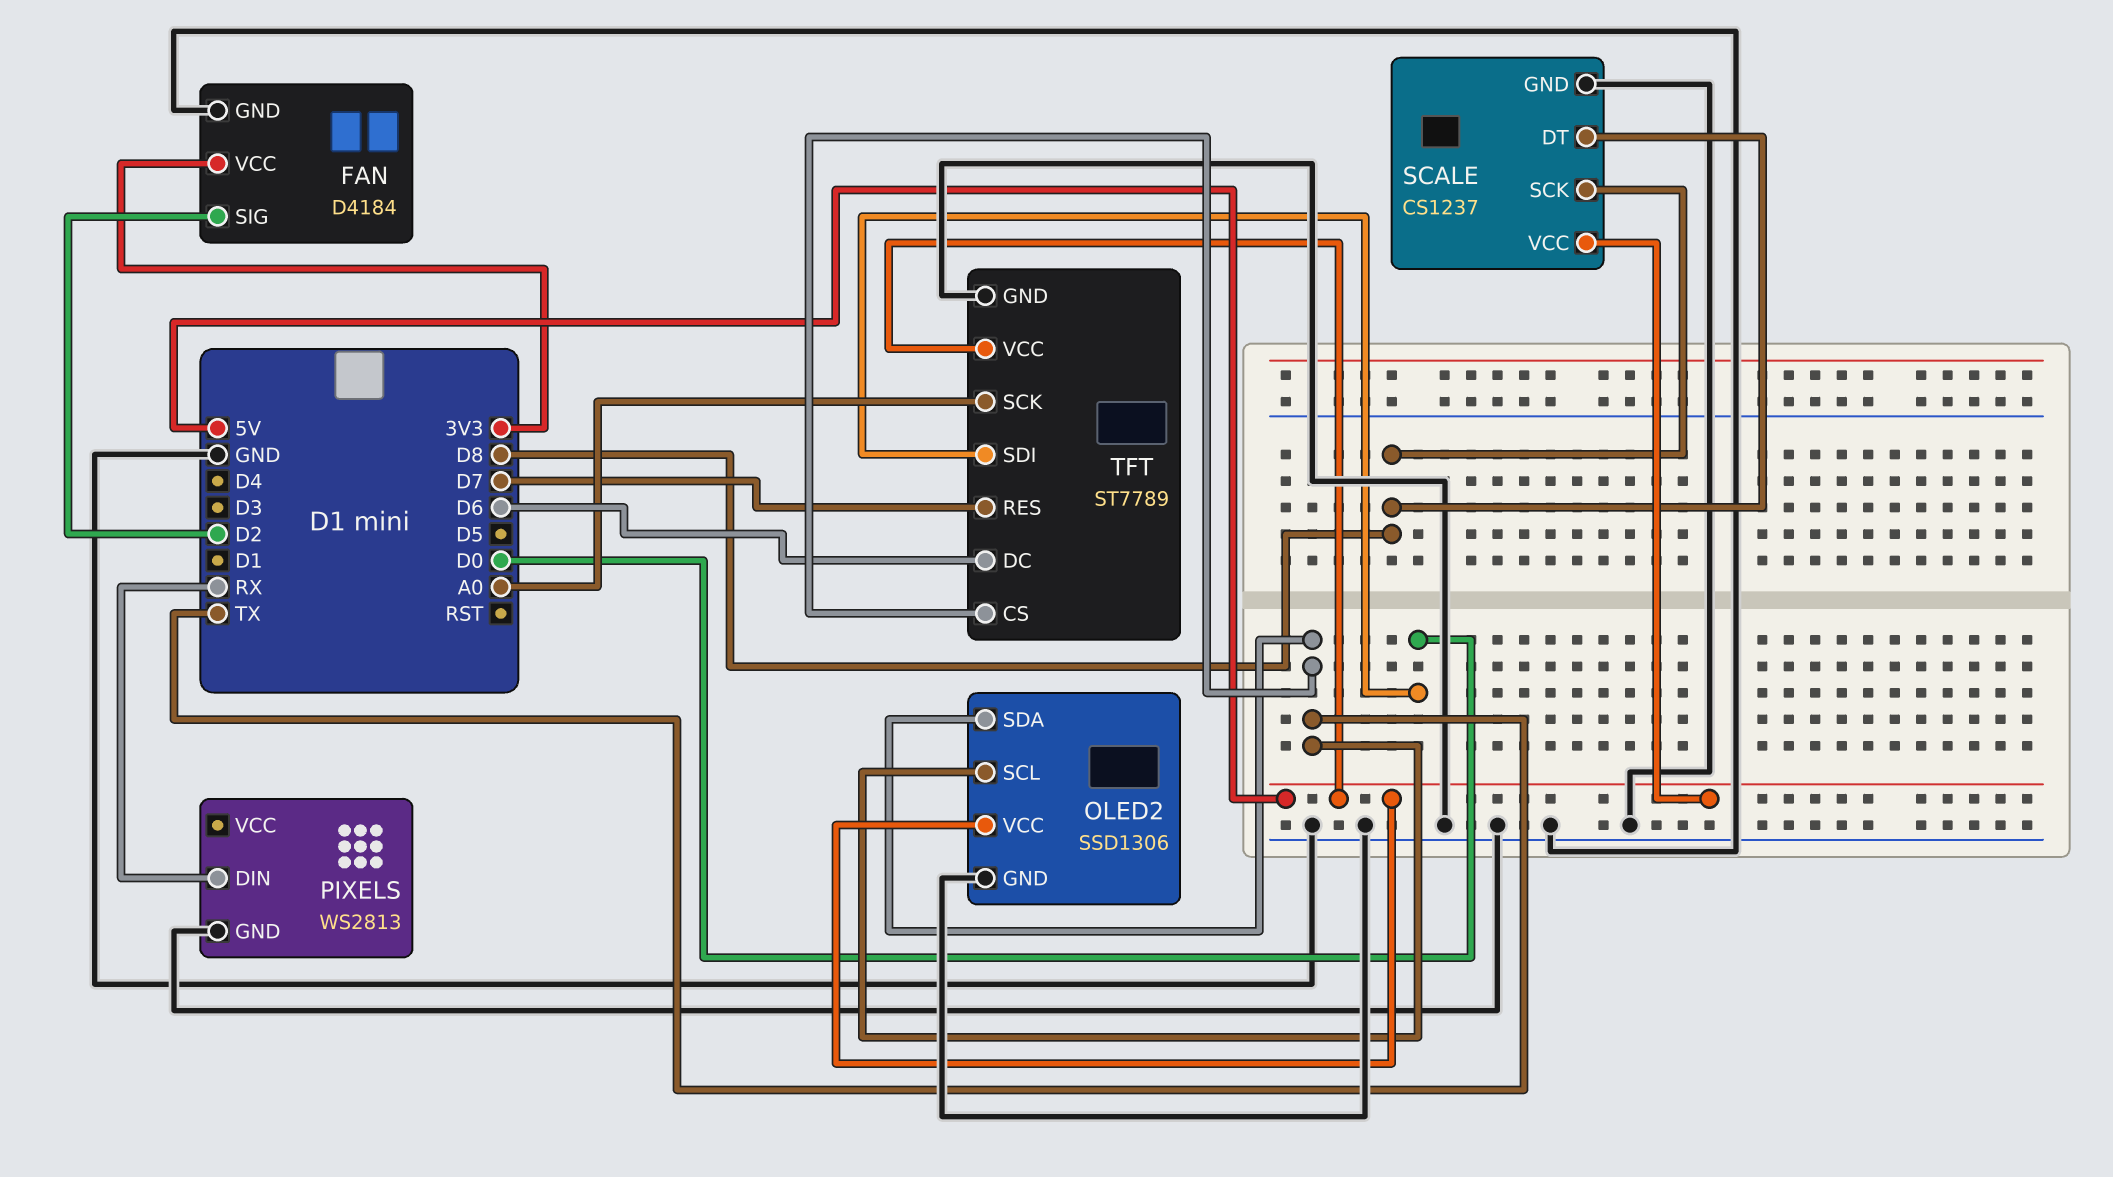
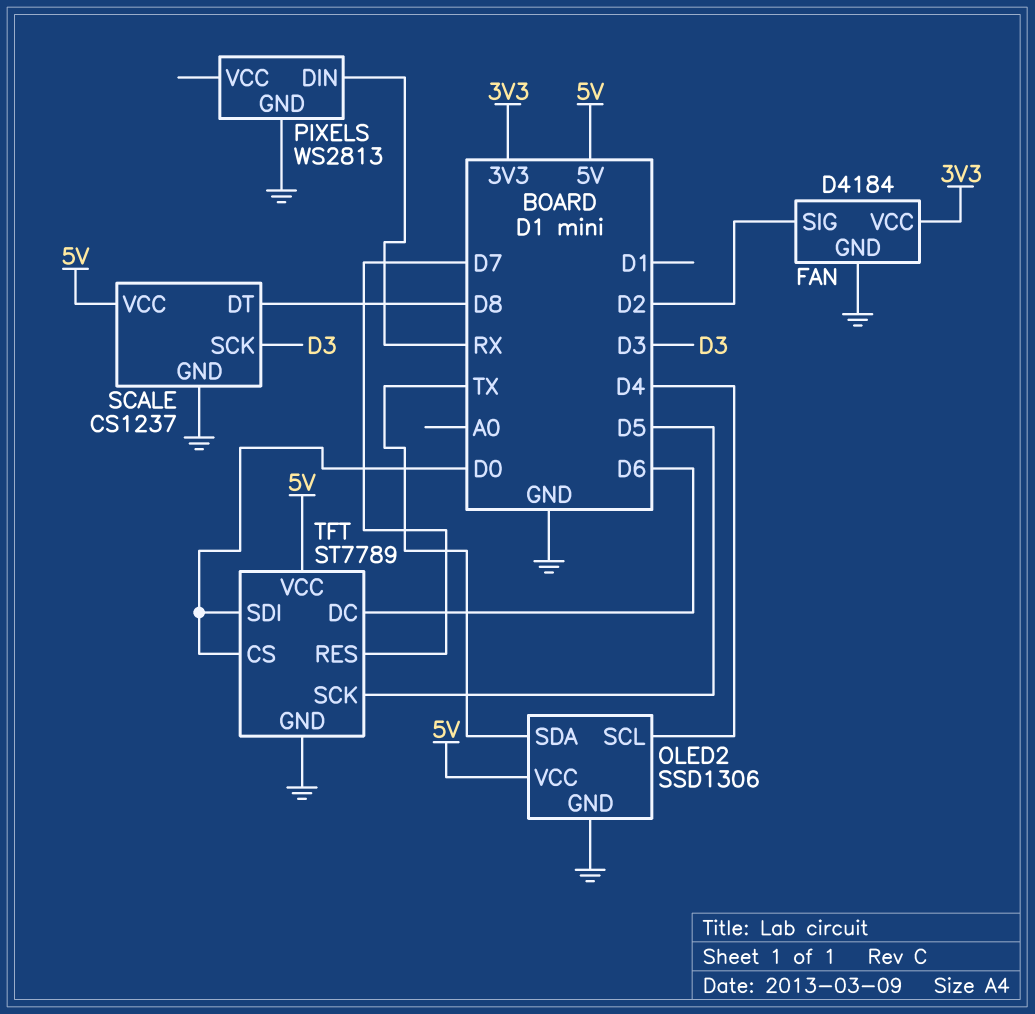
OLED2 pin SCL: TX -> D4
SCALE pin SCK: D8 -> D3
TFT pin CS: TX -> D0
TFT pin SCK: A0 -> D5

